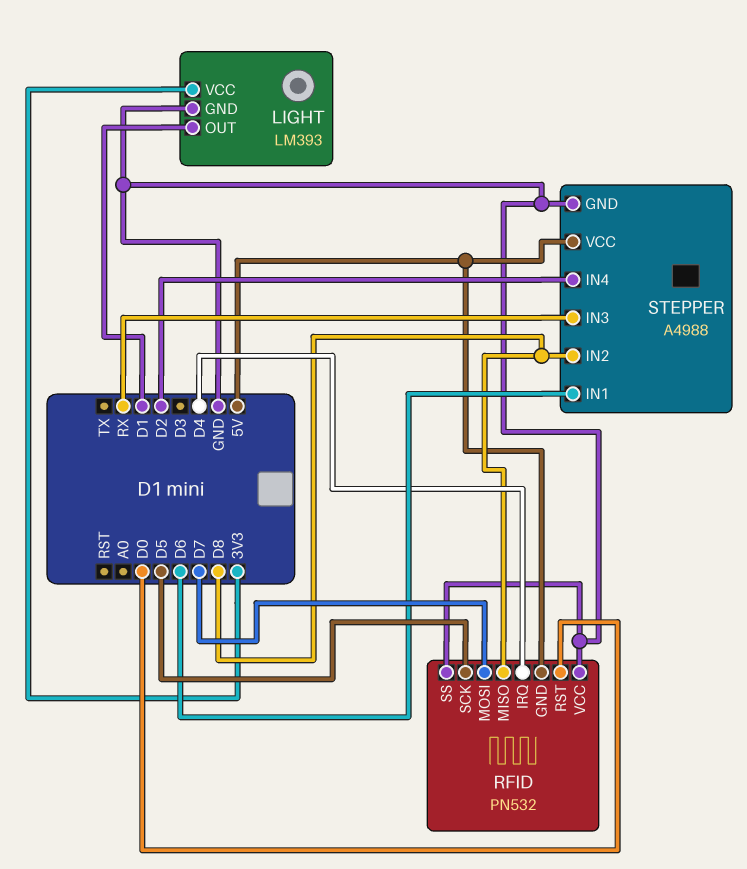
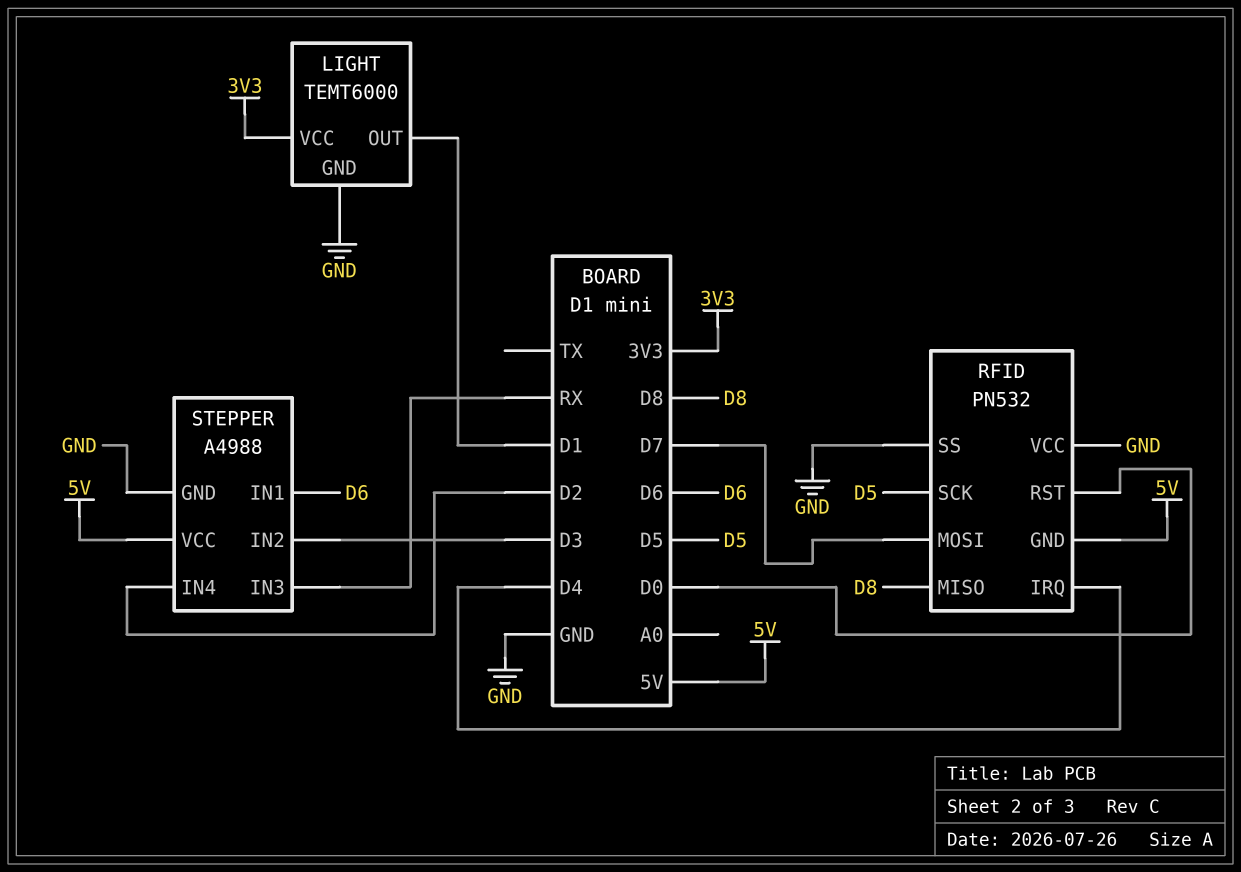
LIGHT: LM393 -> TEMT6000
STEPPER pin IN2: D8 -> D3

